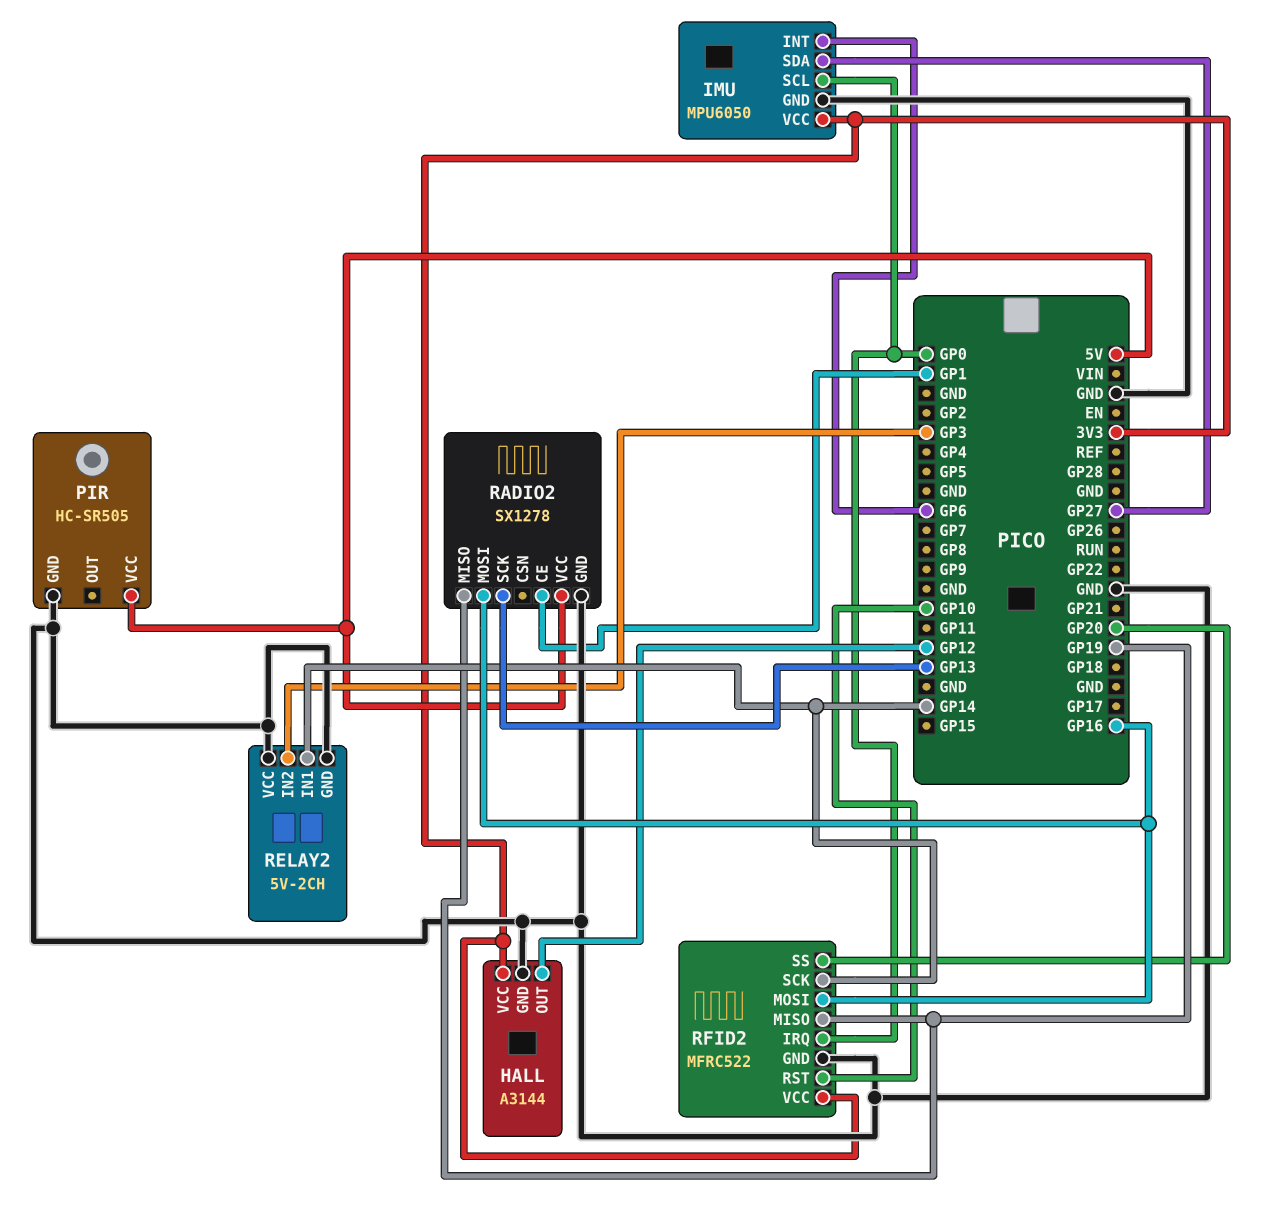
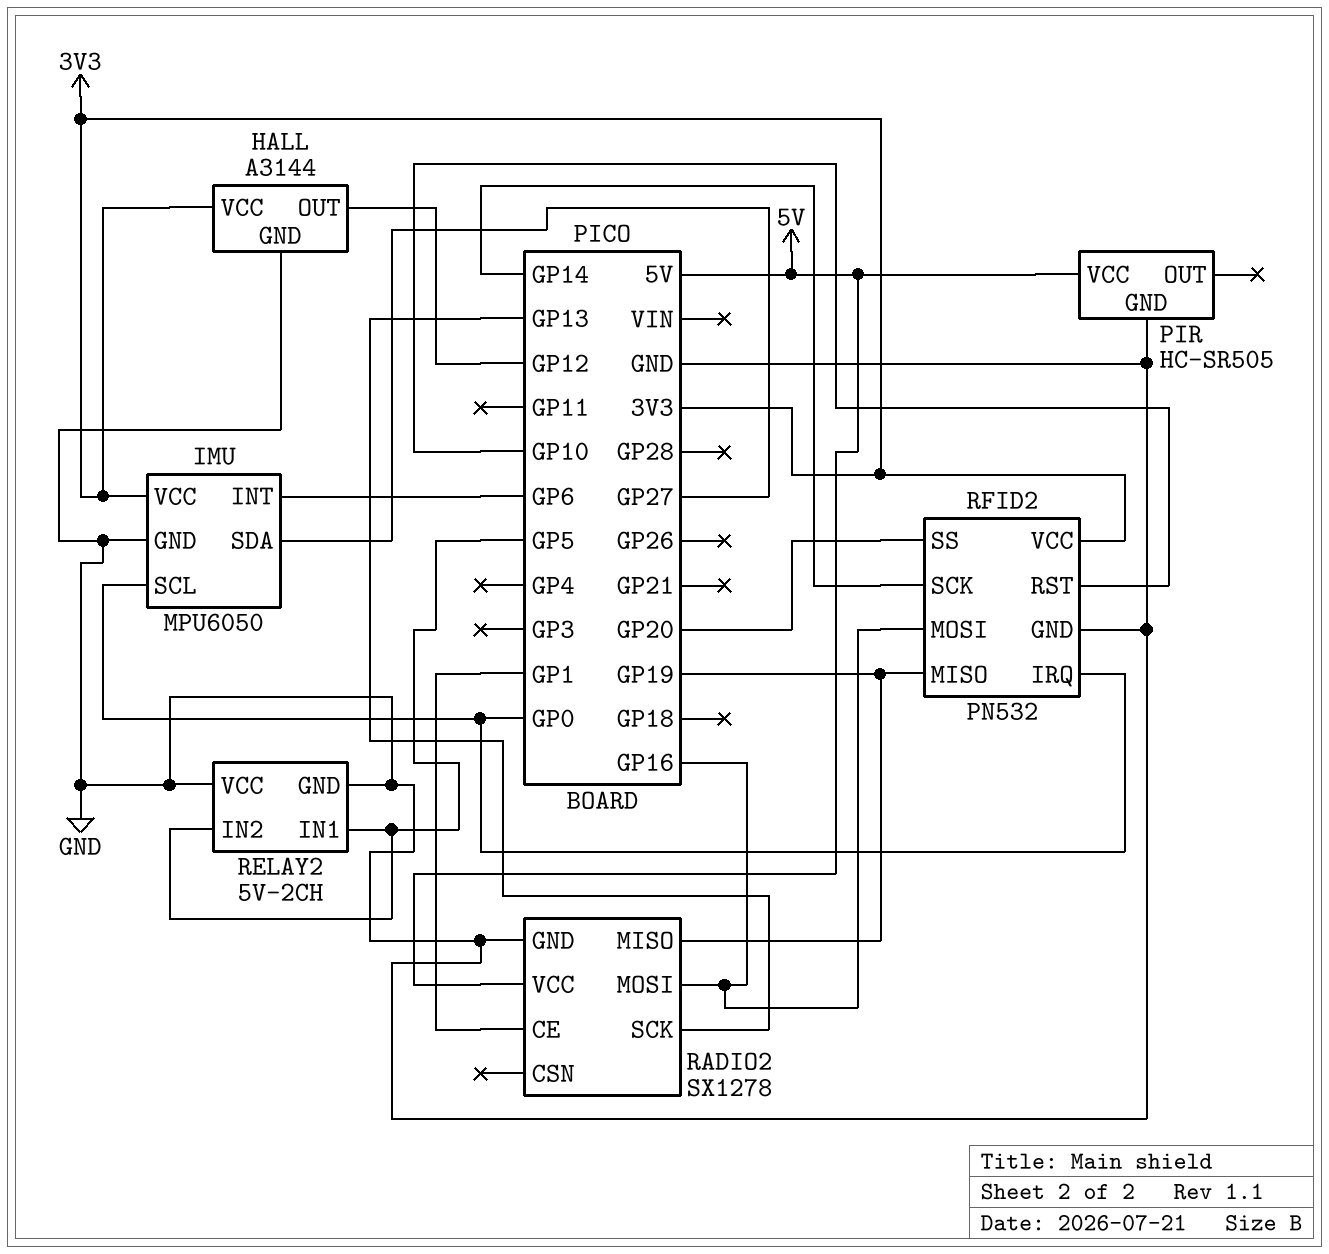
RELAY2 pin IN1: GP14 -> GP5
RELAY2 pin IN2: GP3 -> GP5
RFID2: MFRC522 -> PN532

